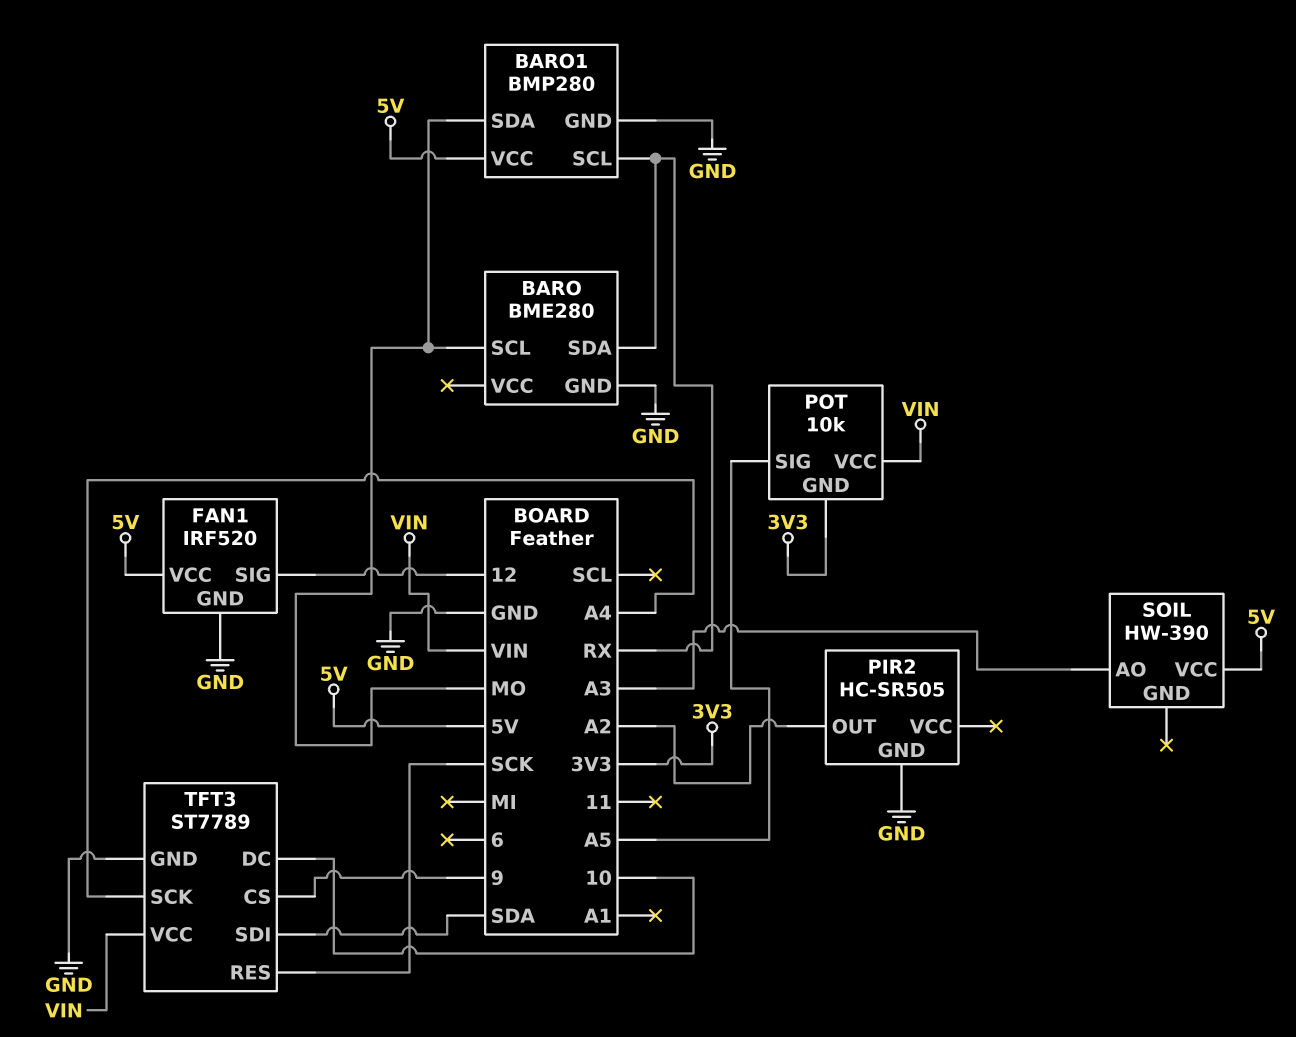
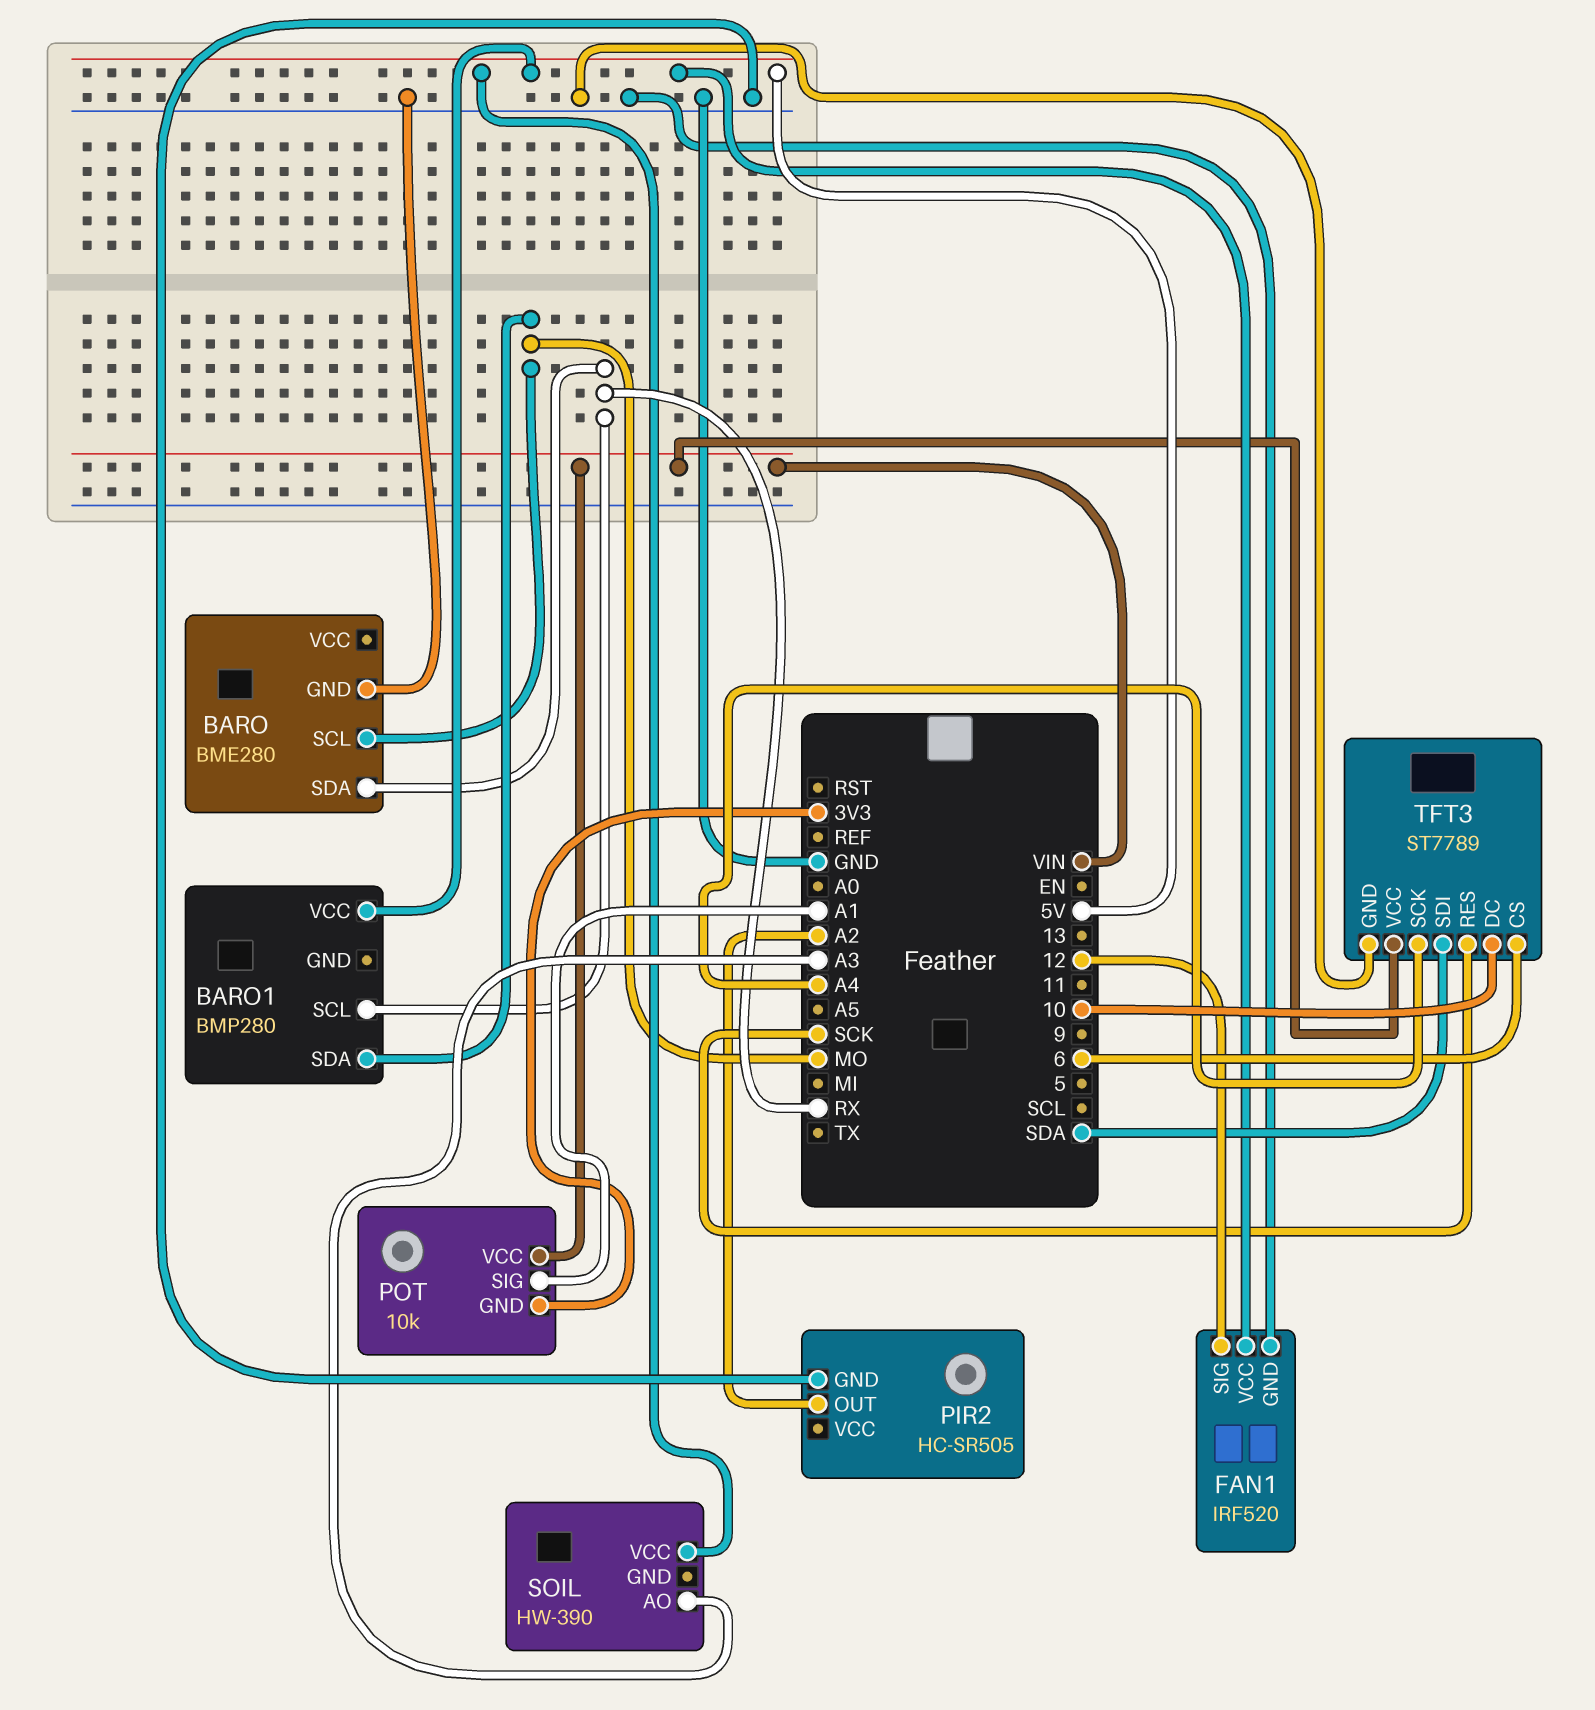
BARO1 pin GND: GND -> none
POT pin SIG: A5 -> A1
TFT3 pin CS: 9 -> 6

